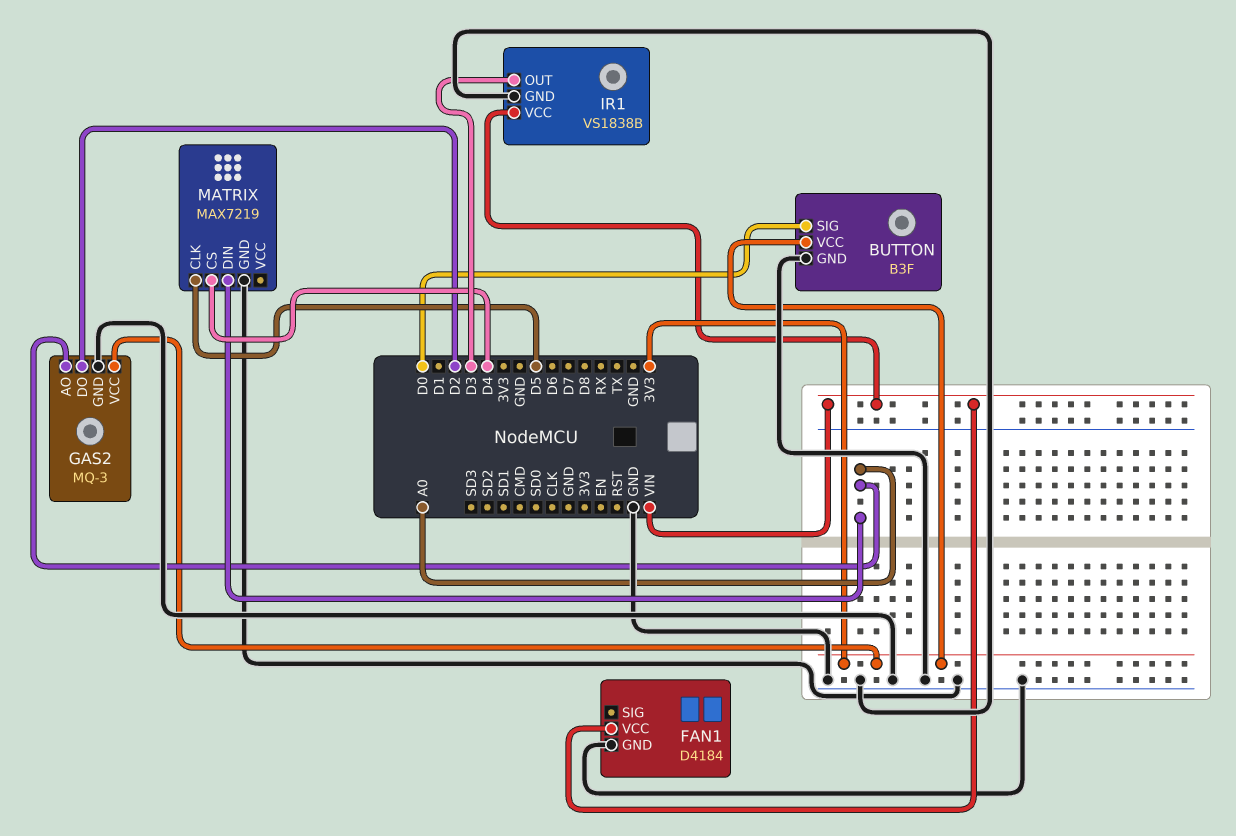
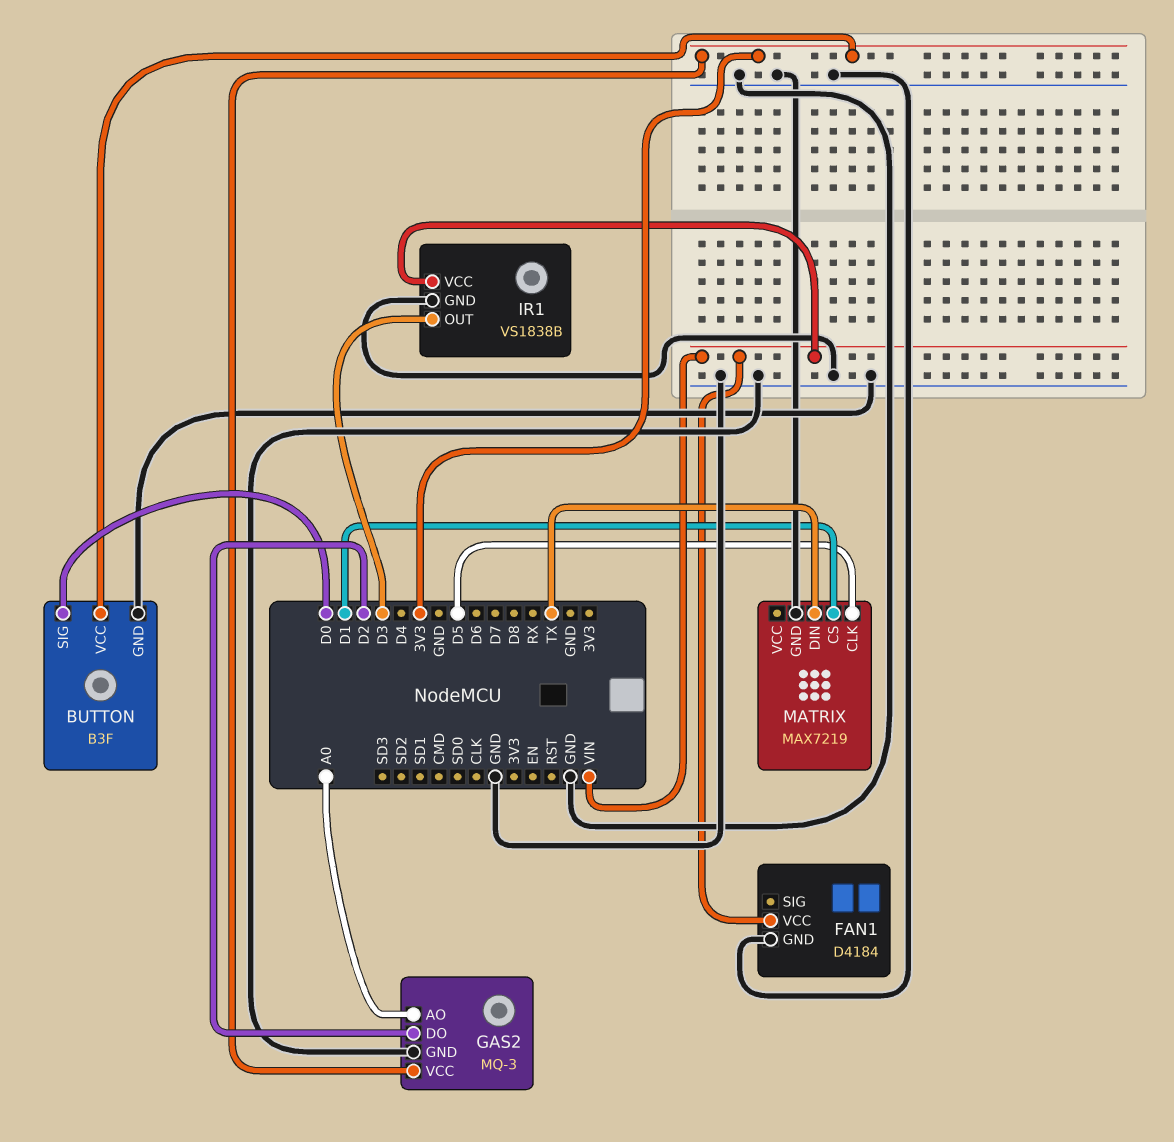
MATRIX pin CS: D4 -> D1
MATRIX pin DIN: A0 -> TX

